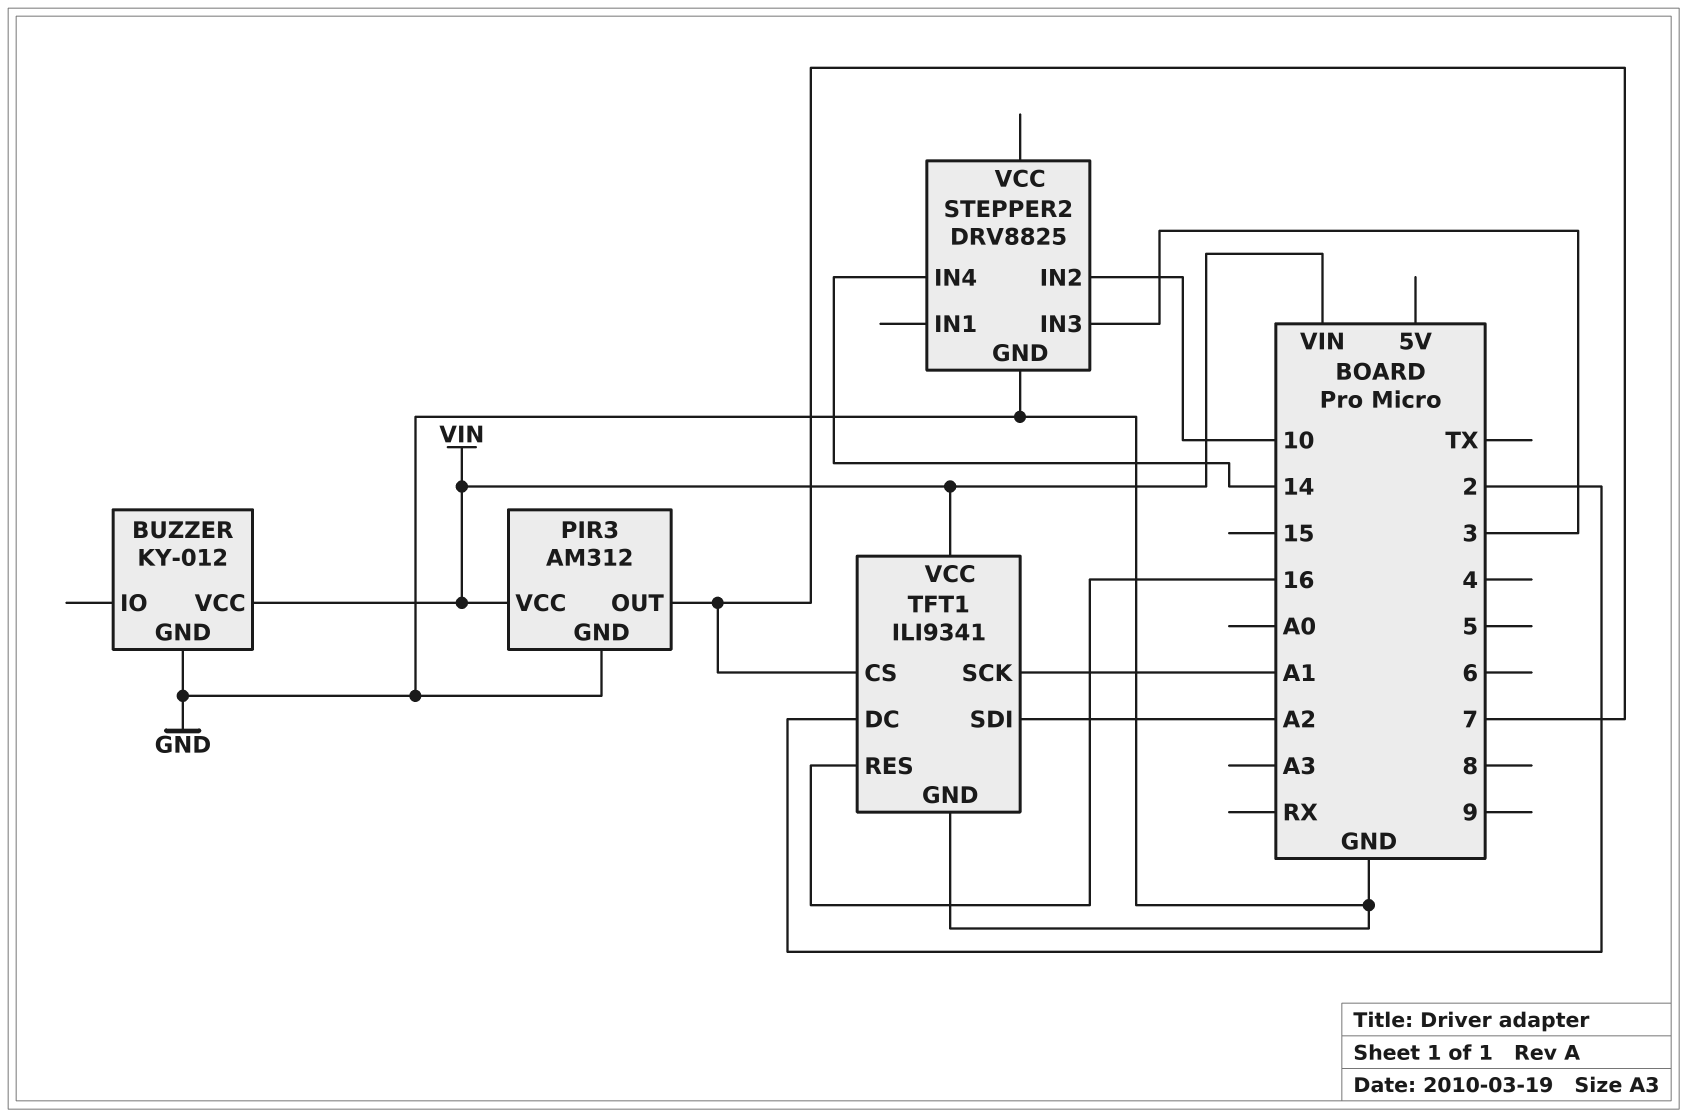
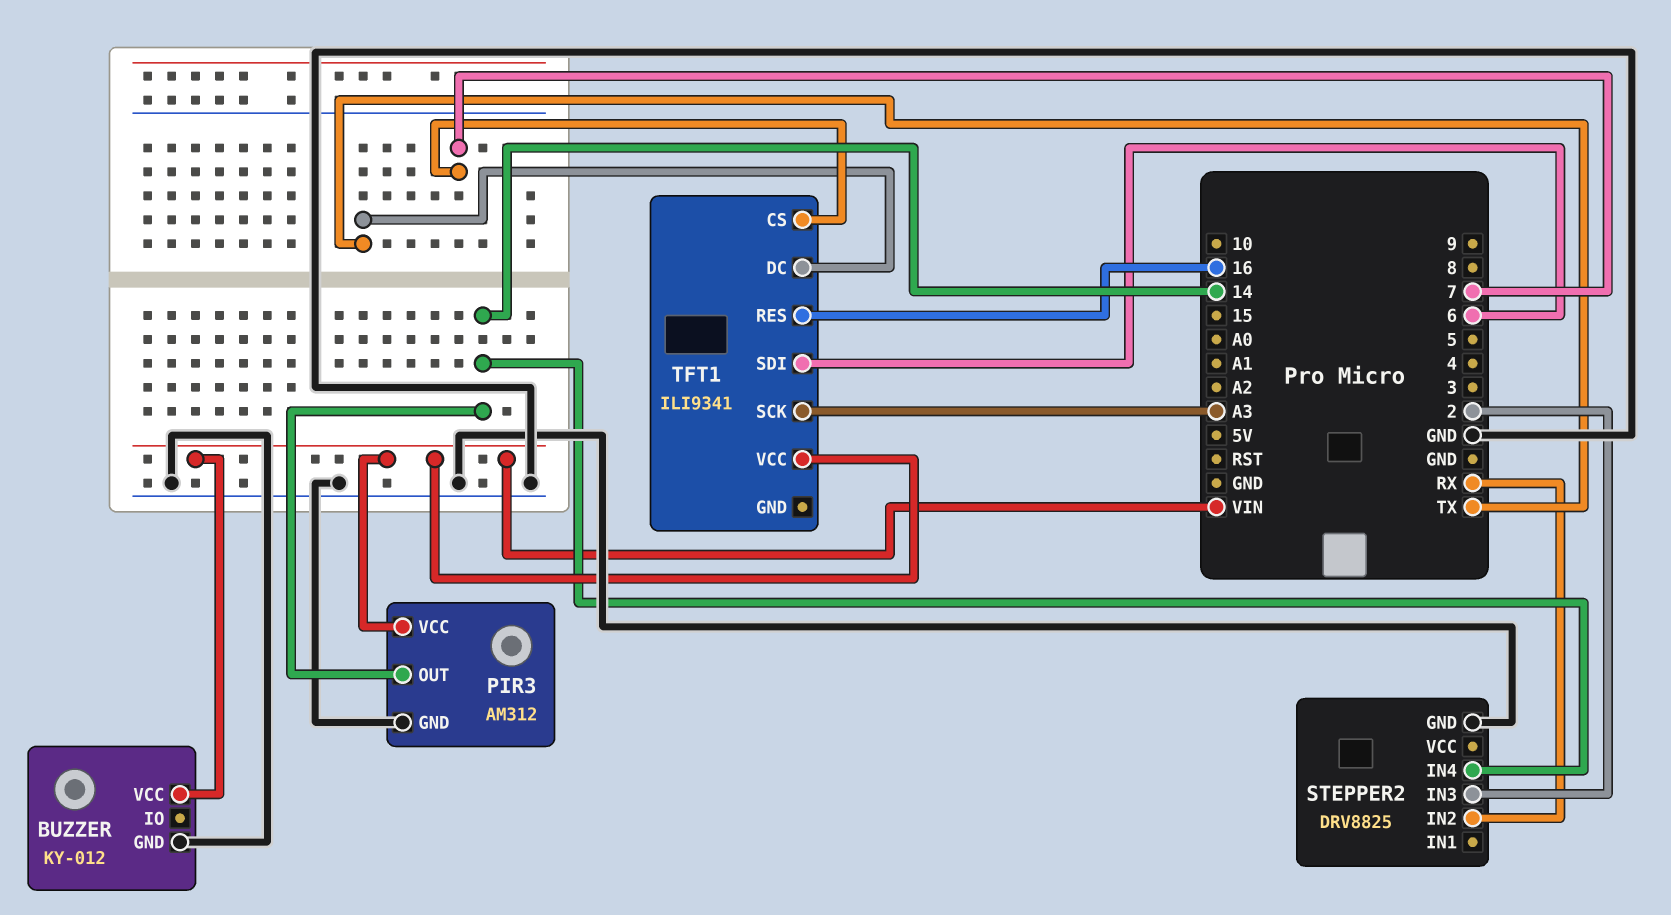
PIR3 pin OUT: 7 -> 14
STEPPER2 pin IN2: 10 -> RX
STEPPER2 pin IN3: 3 -> 2
TFT1 pin DC: 2 -> TX
TFT1 pin GND: GND -> none
TFT1 pin SCK: A1 -> A3
TFT1 pin SDI: A2 -> 6

